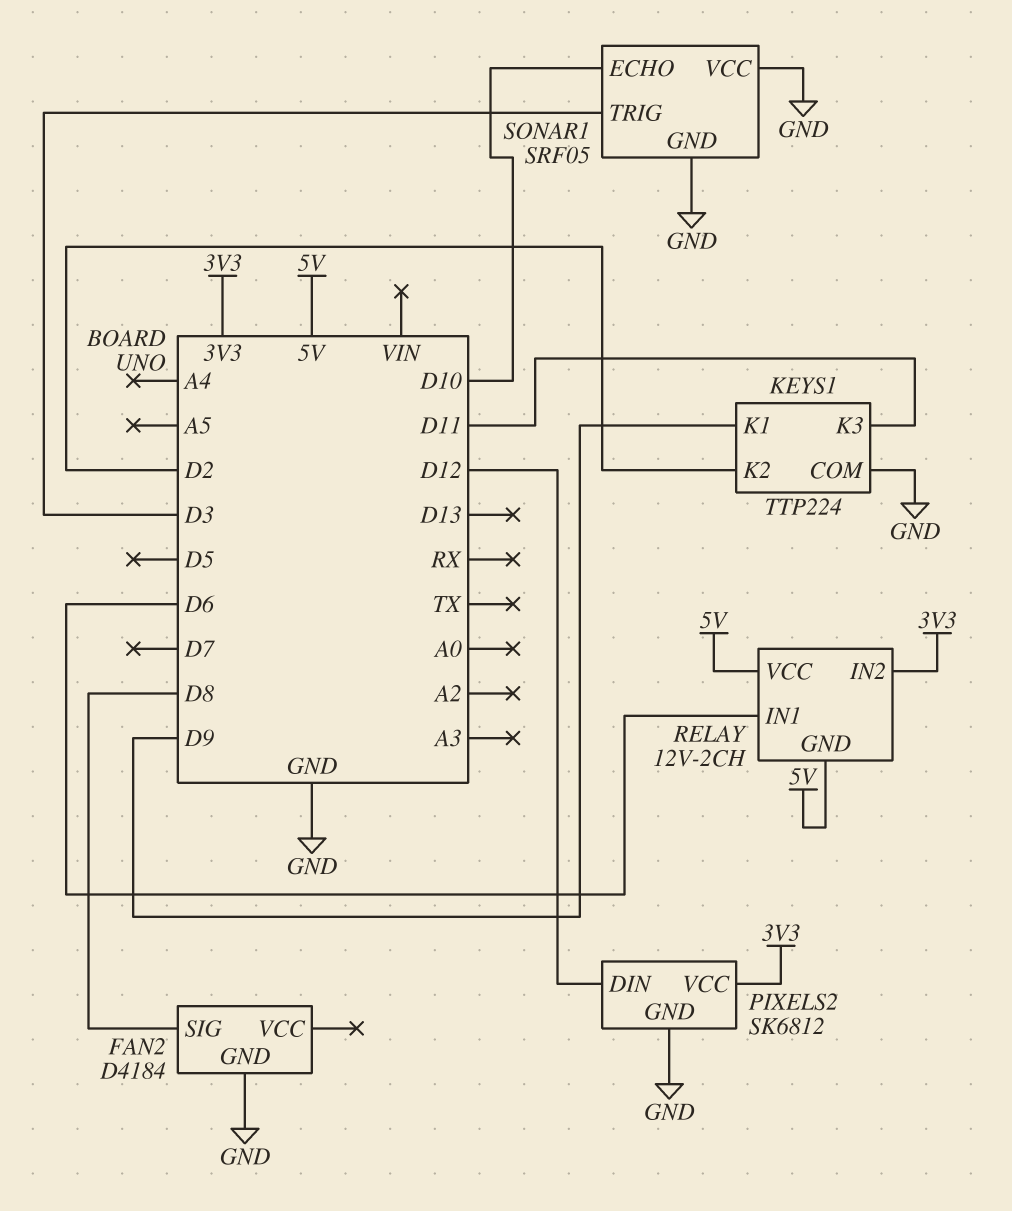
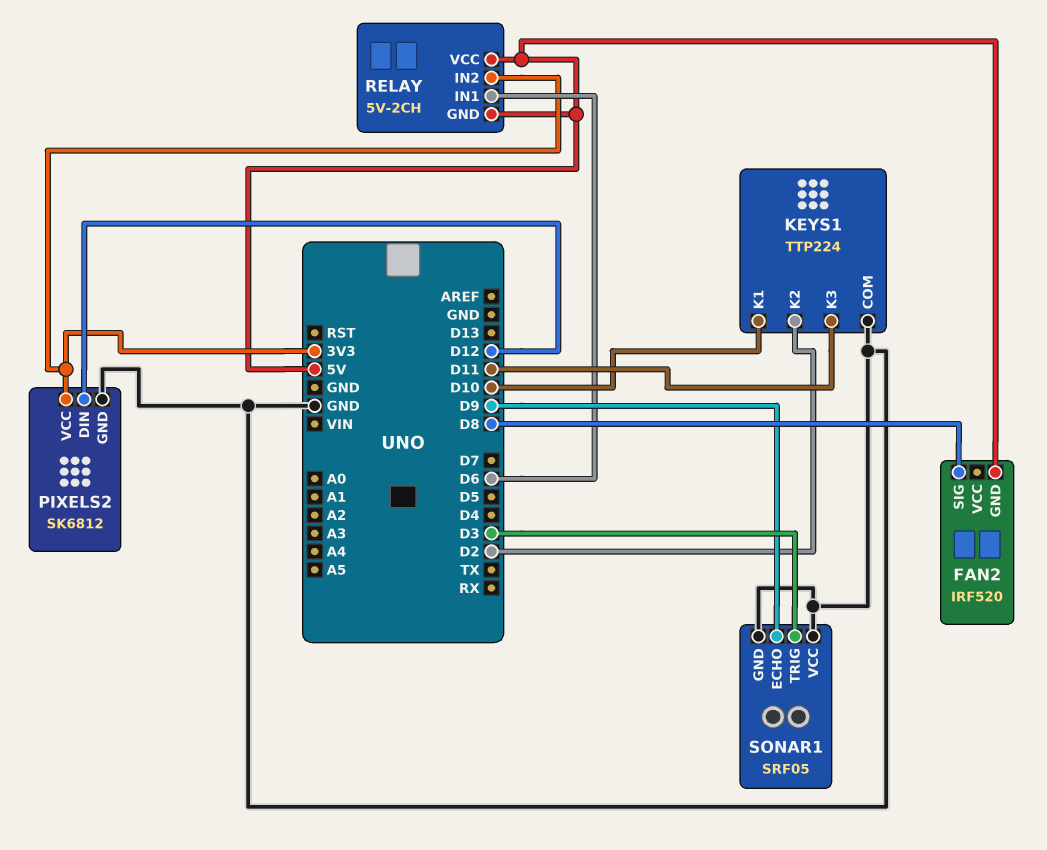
FAN2: D4184 -> IRF520
FAN2 pin GND: GND -> 5V
KEYS1 pin K1: D9 -> D10
RELAY: 12V-2CH -> 5V-2CH
SONAR1 pin ECHO: D10 -> D9

